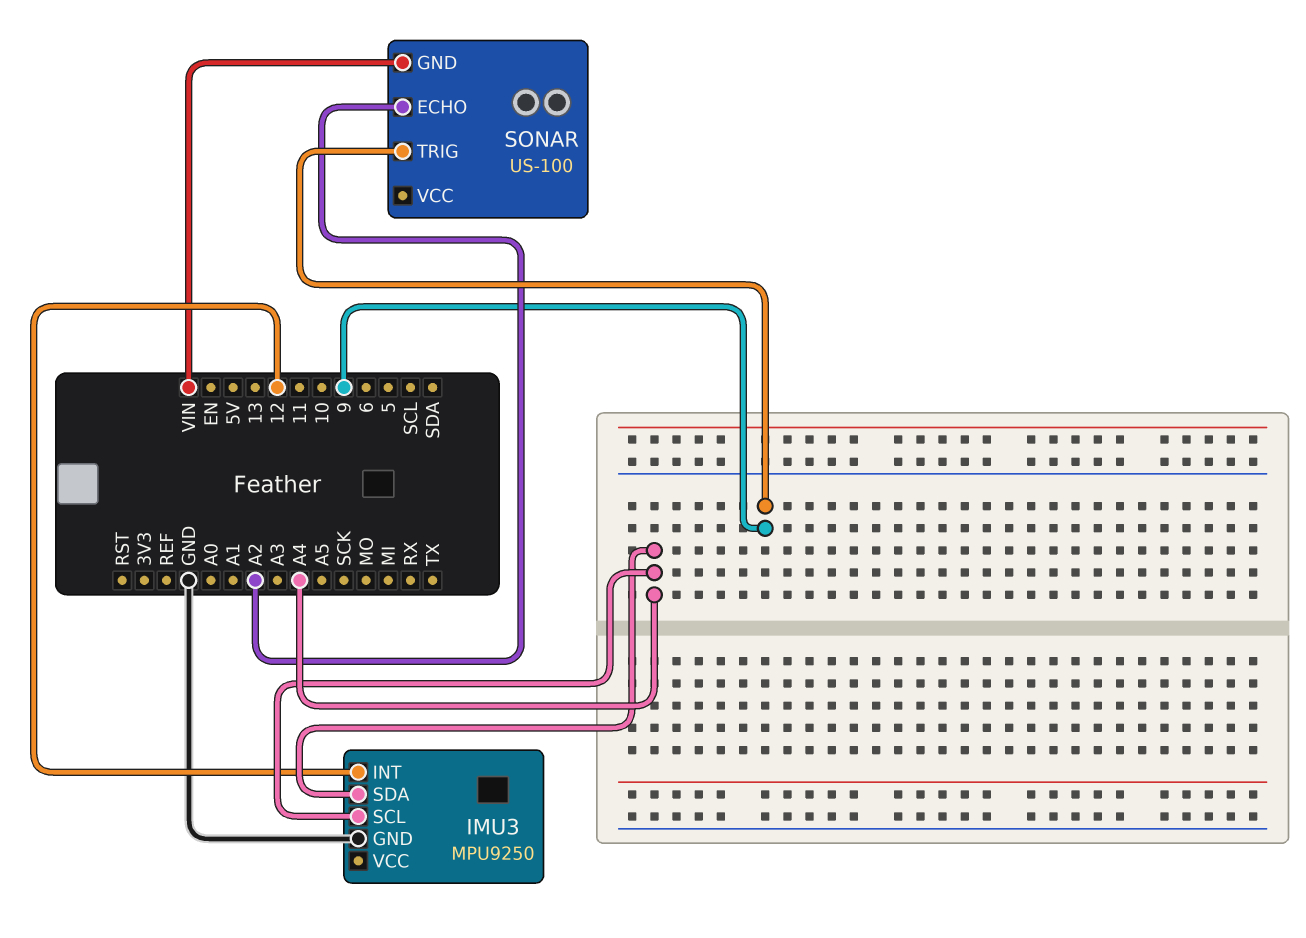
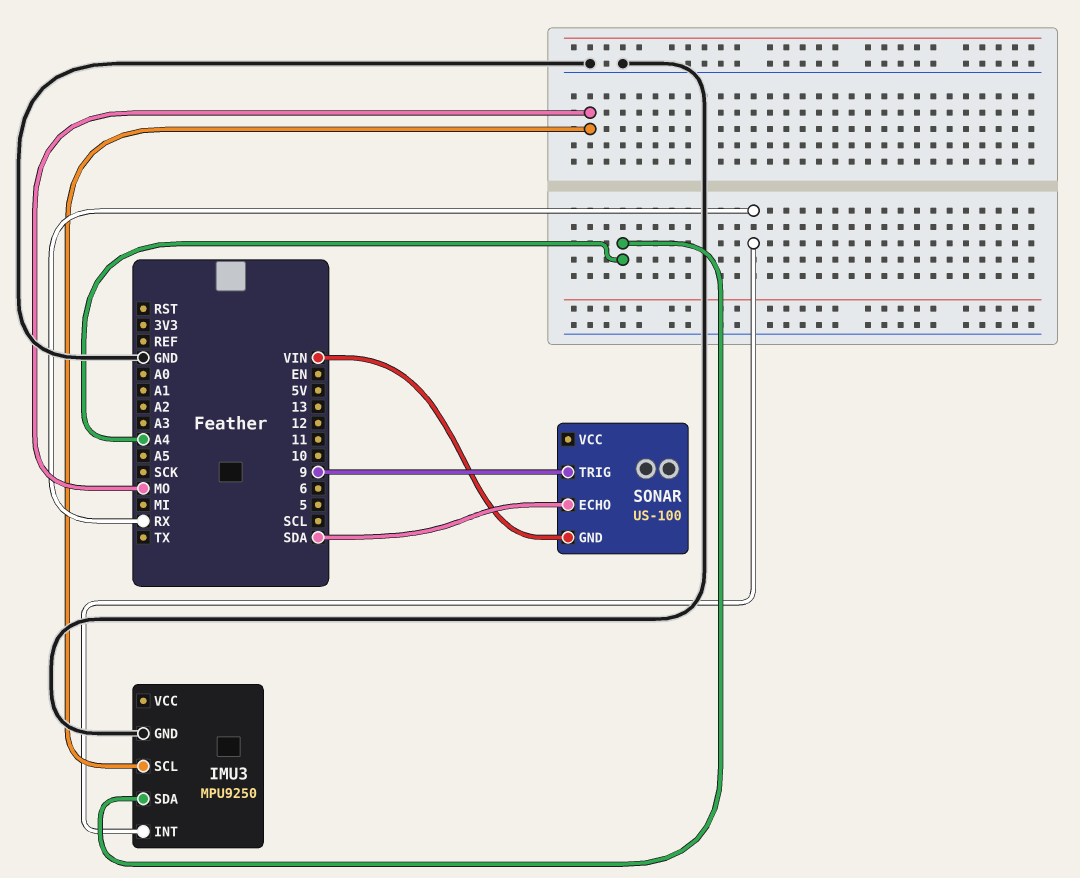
IMU3 pin INT: 12 -> RX
IMU3 pin SCL: A4 -> MO
SONAR pin ECHO: A2 -> SDA

